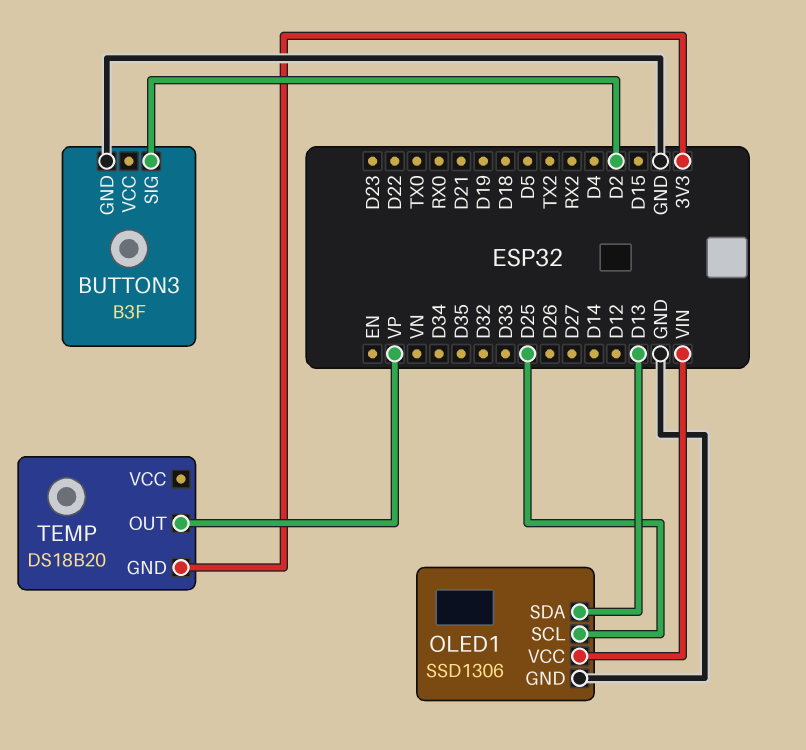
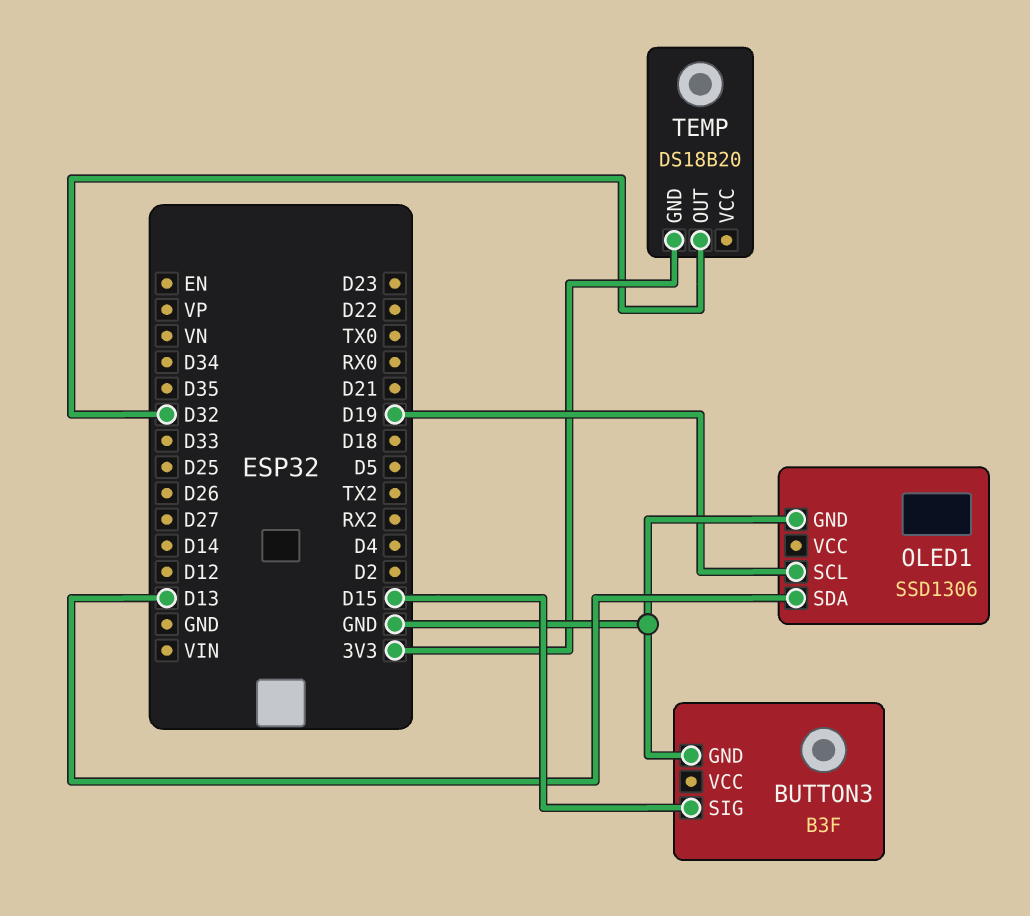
BUTTON3 pin SIG: D2 -> D15
OLED1 pin SCL: D25 -> D19
OLED1 pin VCC: VIN -> none
TEMP pin OUT: VP -> D32

